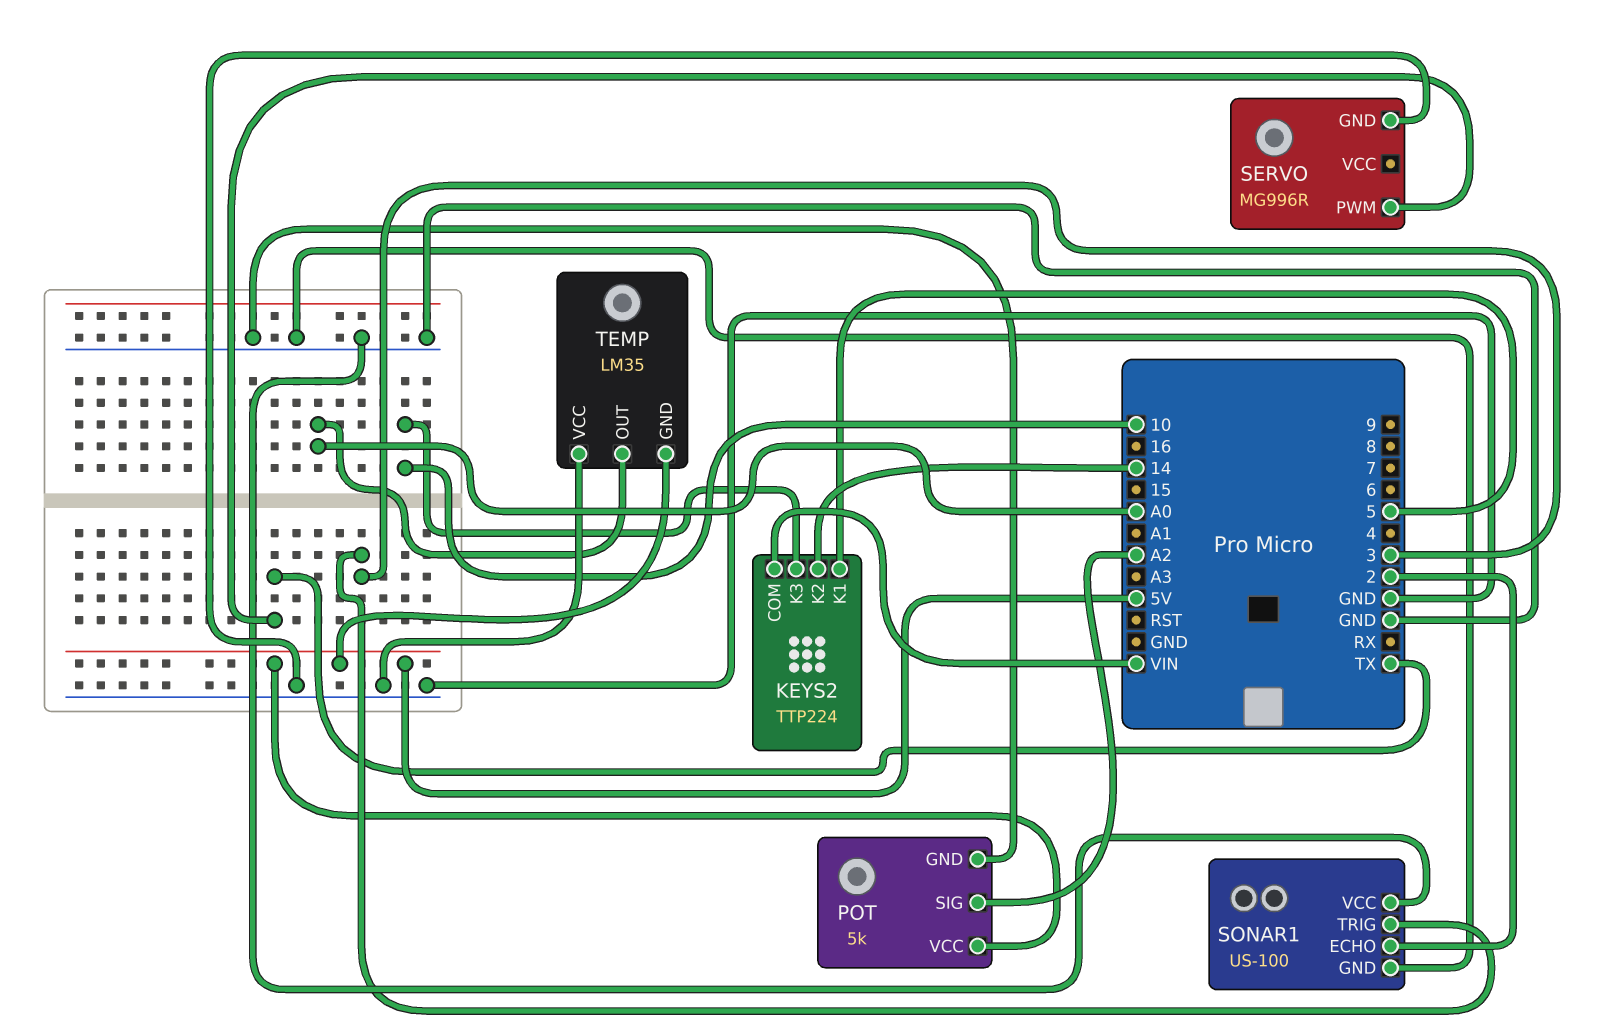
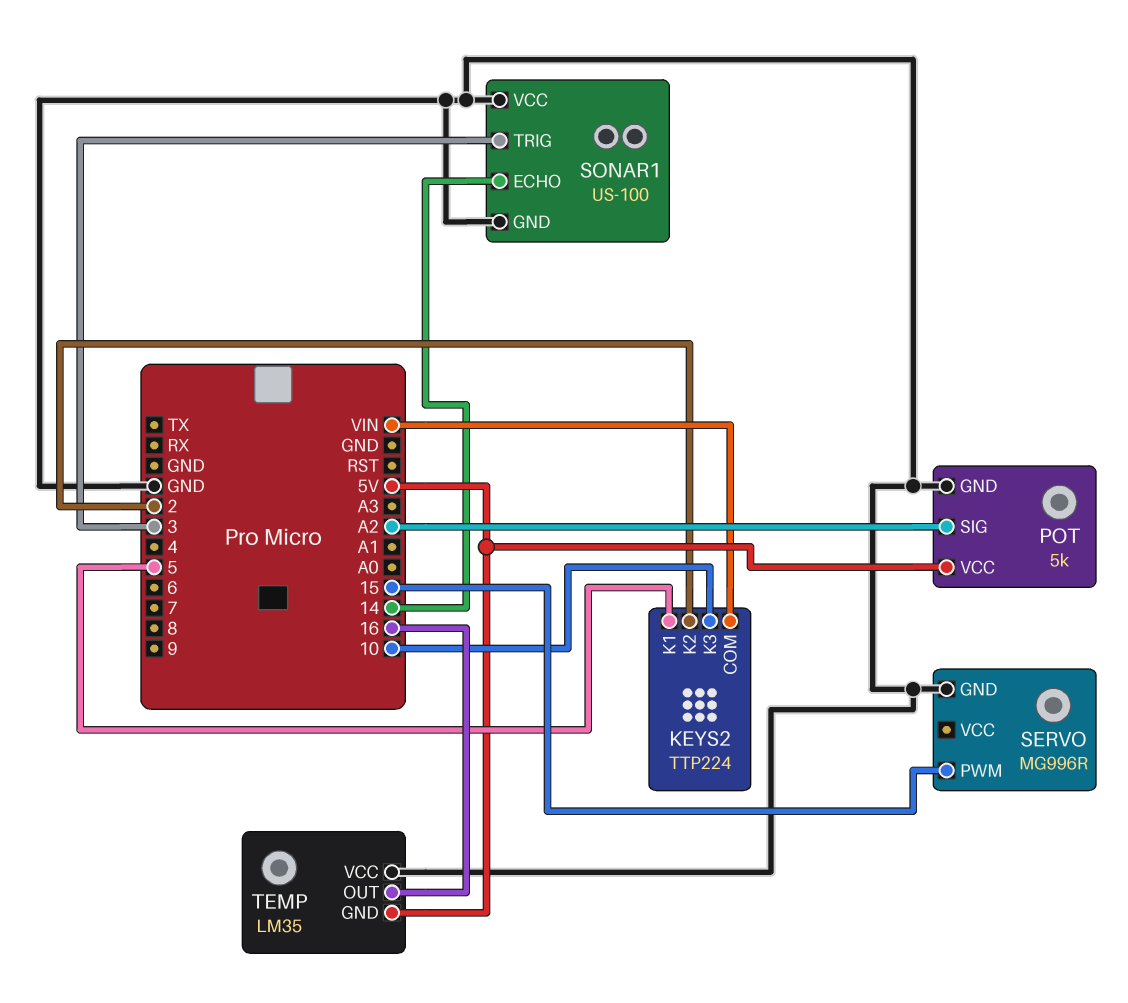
KEYS2 pin K2: 14 -> 2
SERVO pin PWM: TX -> 15
SONAR1 pin ECHO: 2 -> 14
TEMP pin OUT: A0 -> 16

